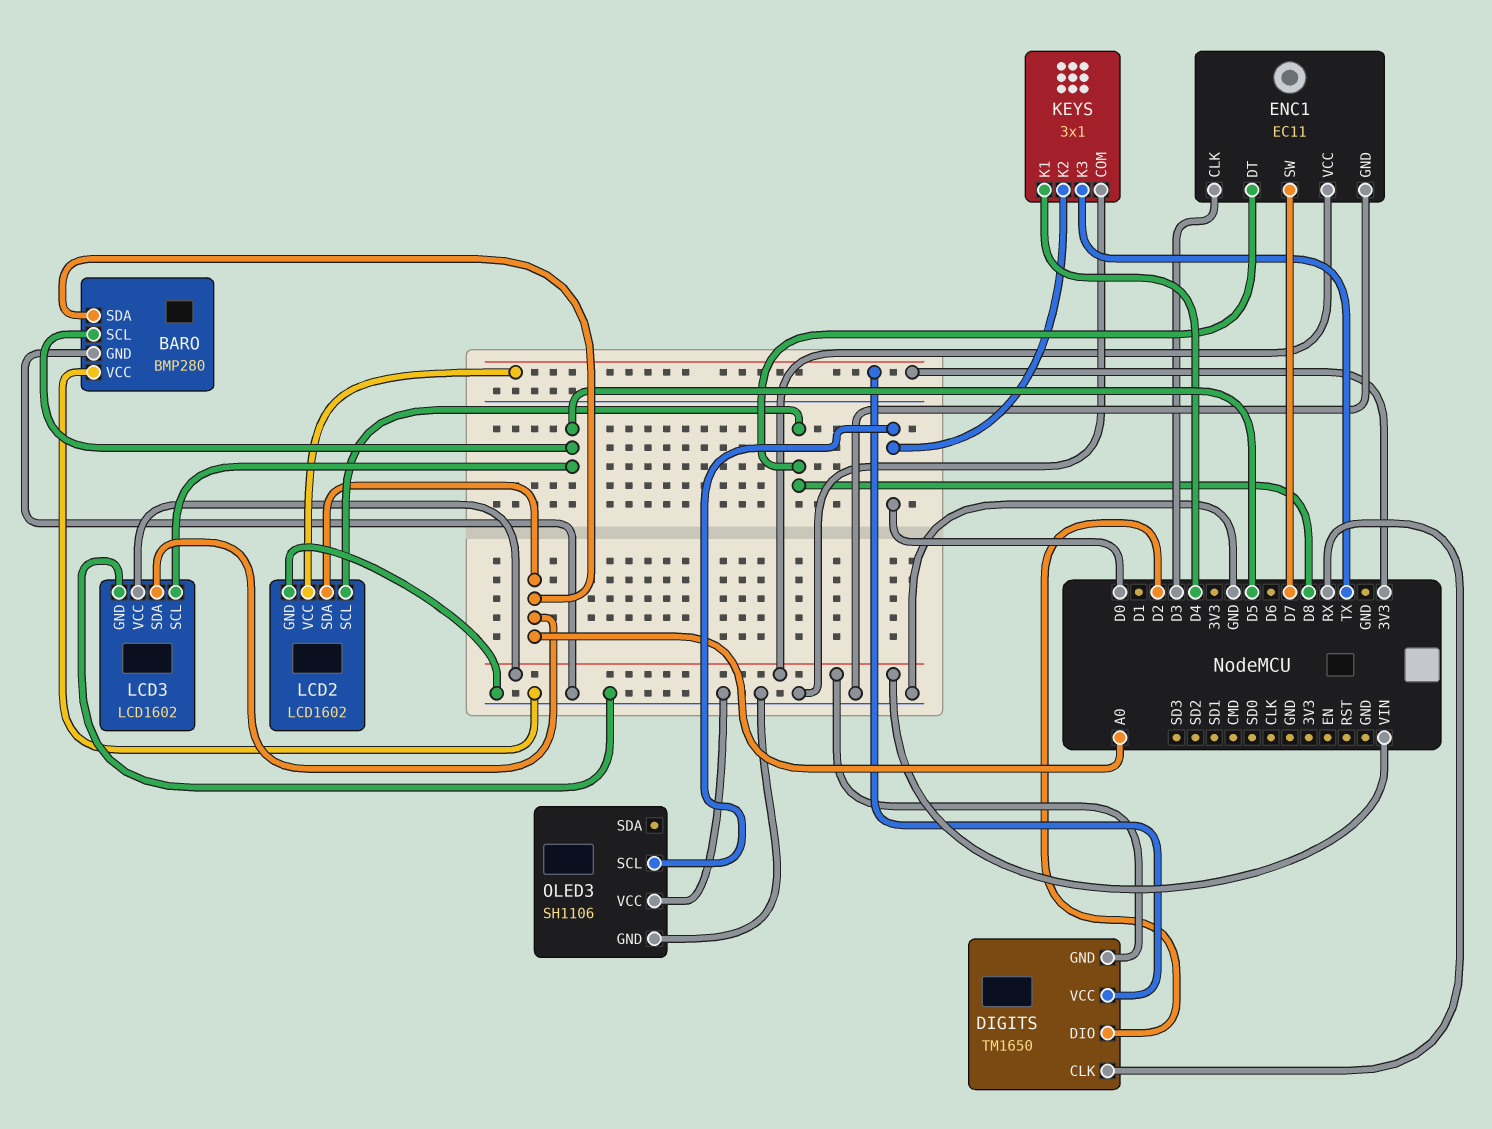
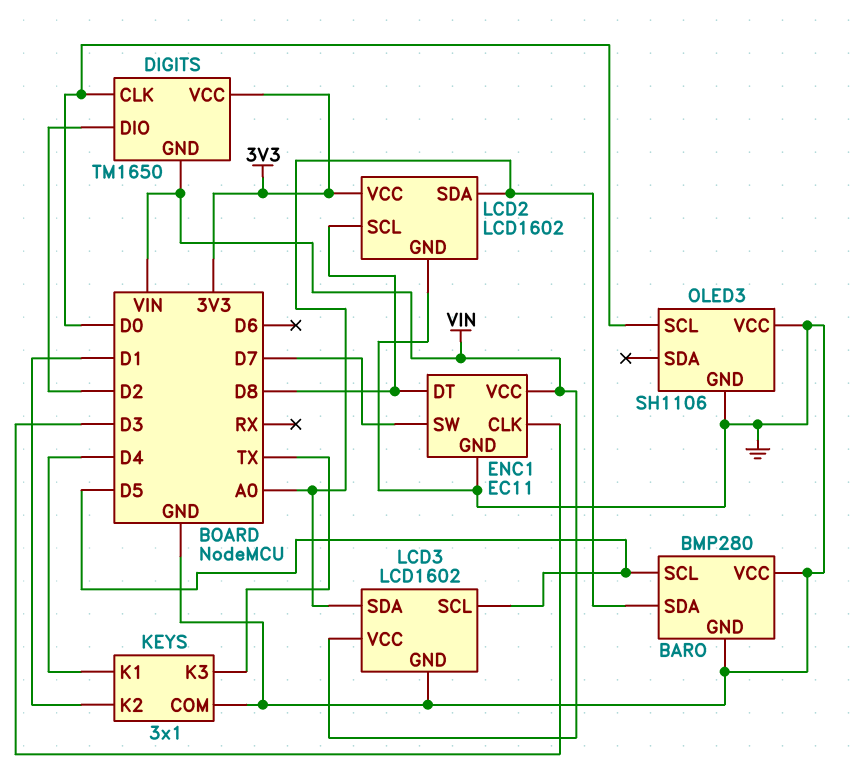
DIGITS pin CLK: RX -> D0
KEYS pin K2: D0 -> D1

